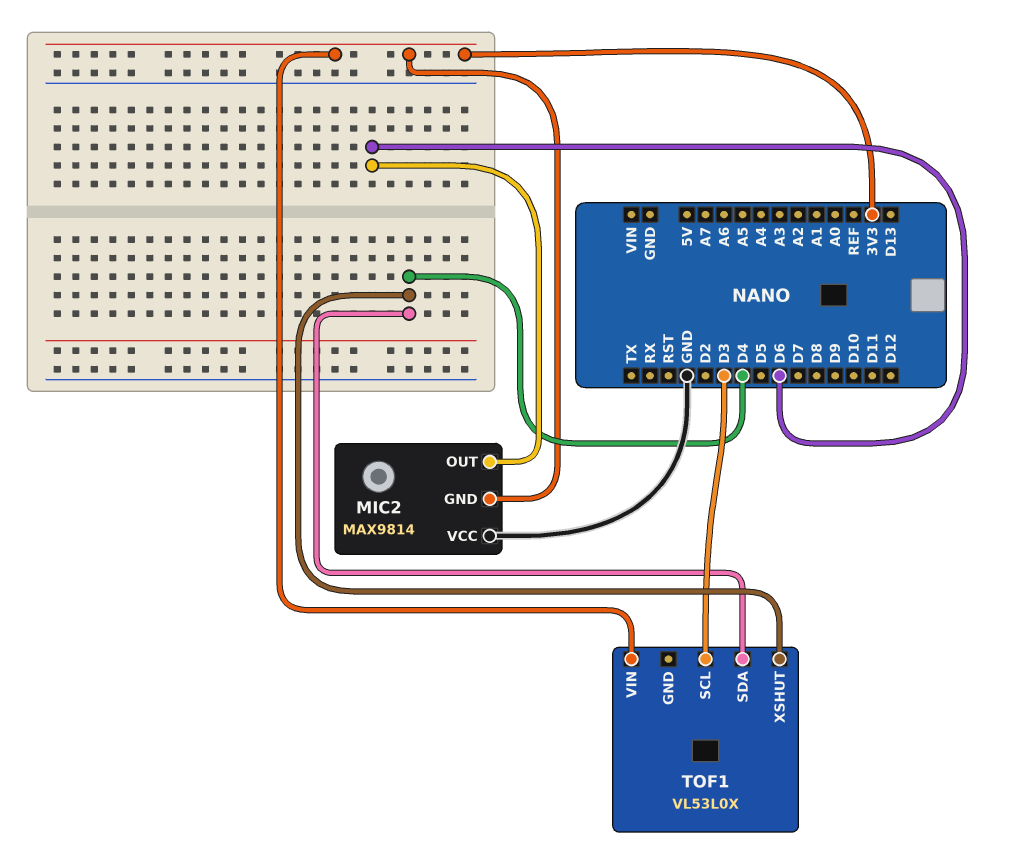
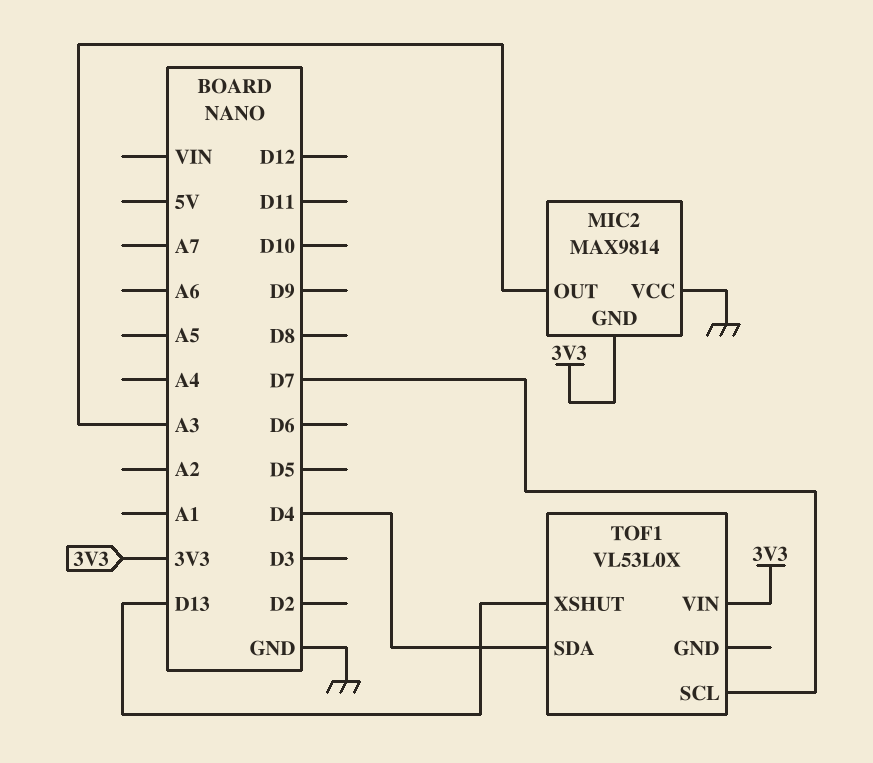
MIC2 pin OUT: D6 -> A3
TOF1 pin SCL: D3 -> D7
TOF1 pin XSHUT: D4 -> D13

